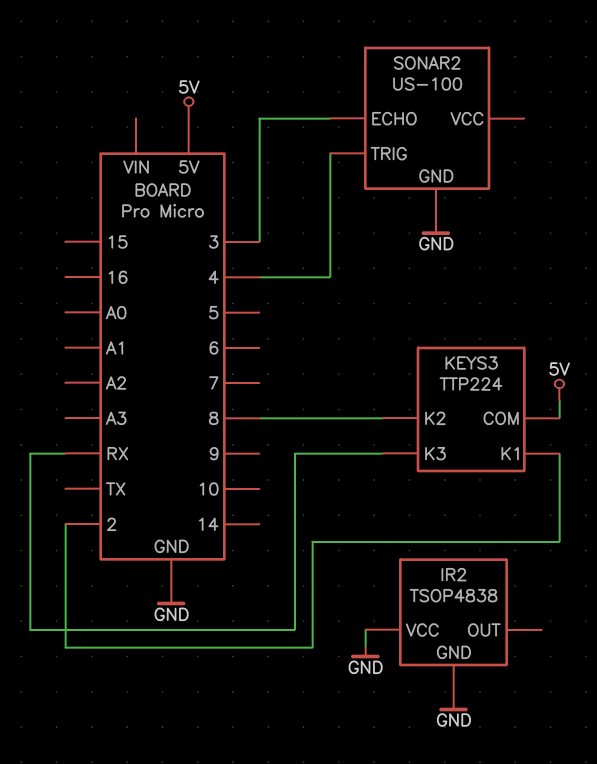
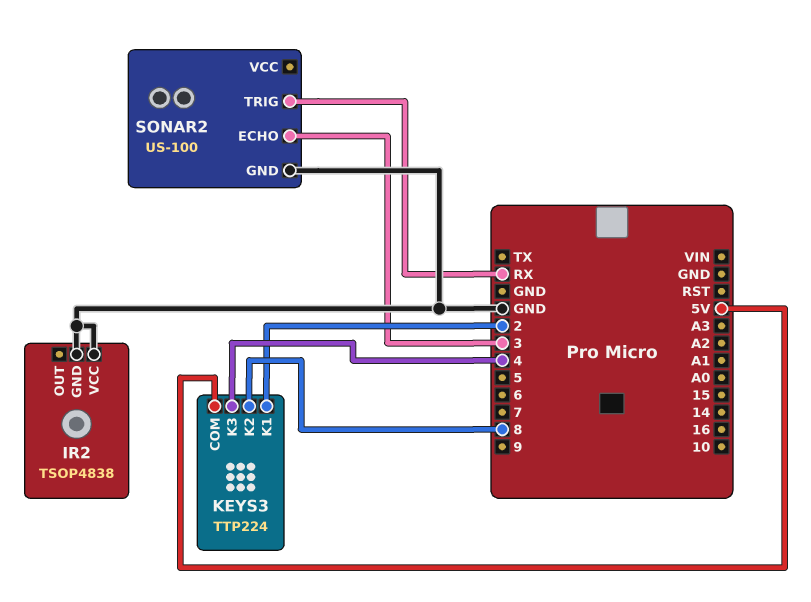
KEYS3 pin K3: RX -> 4
SONAR2 pin TRIG: 4 -> RX

